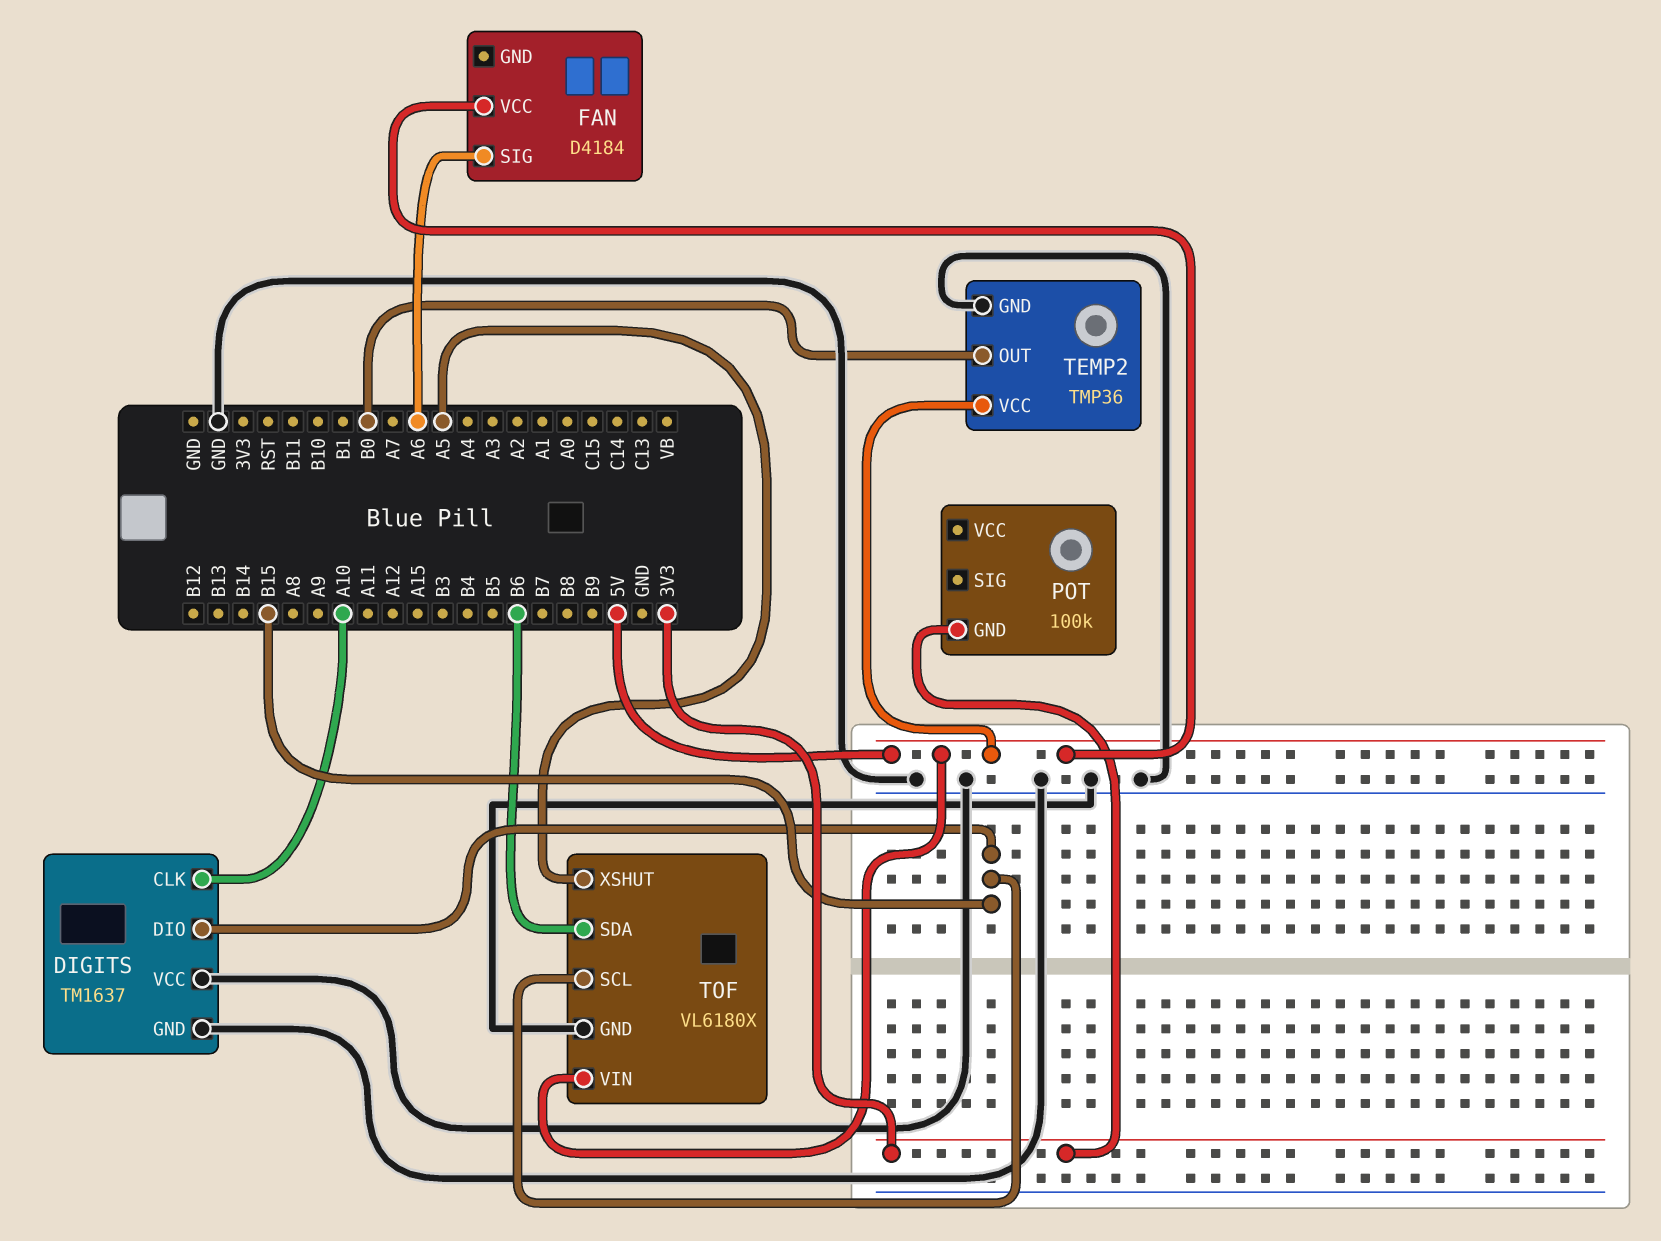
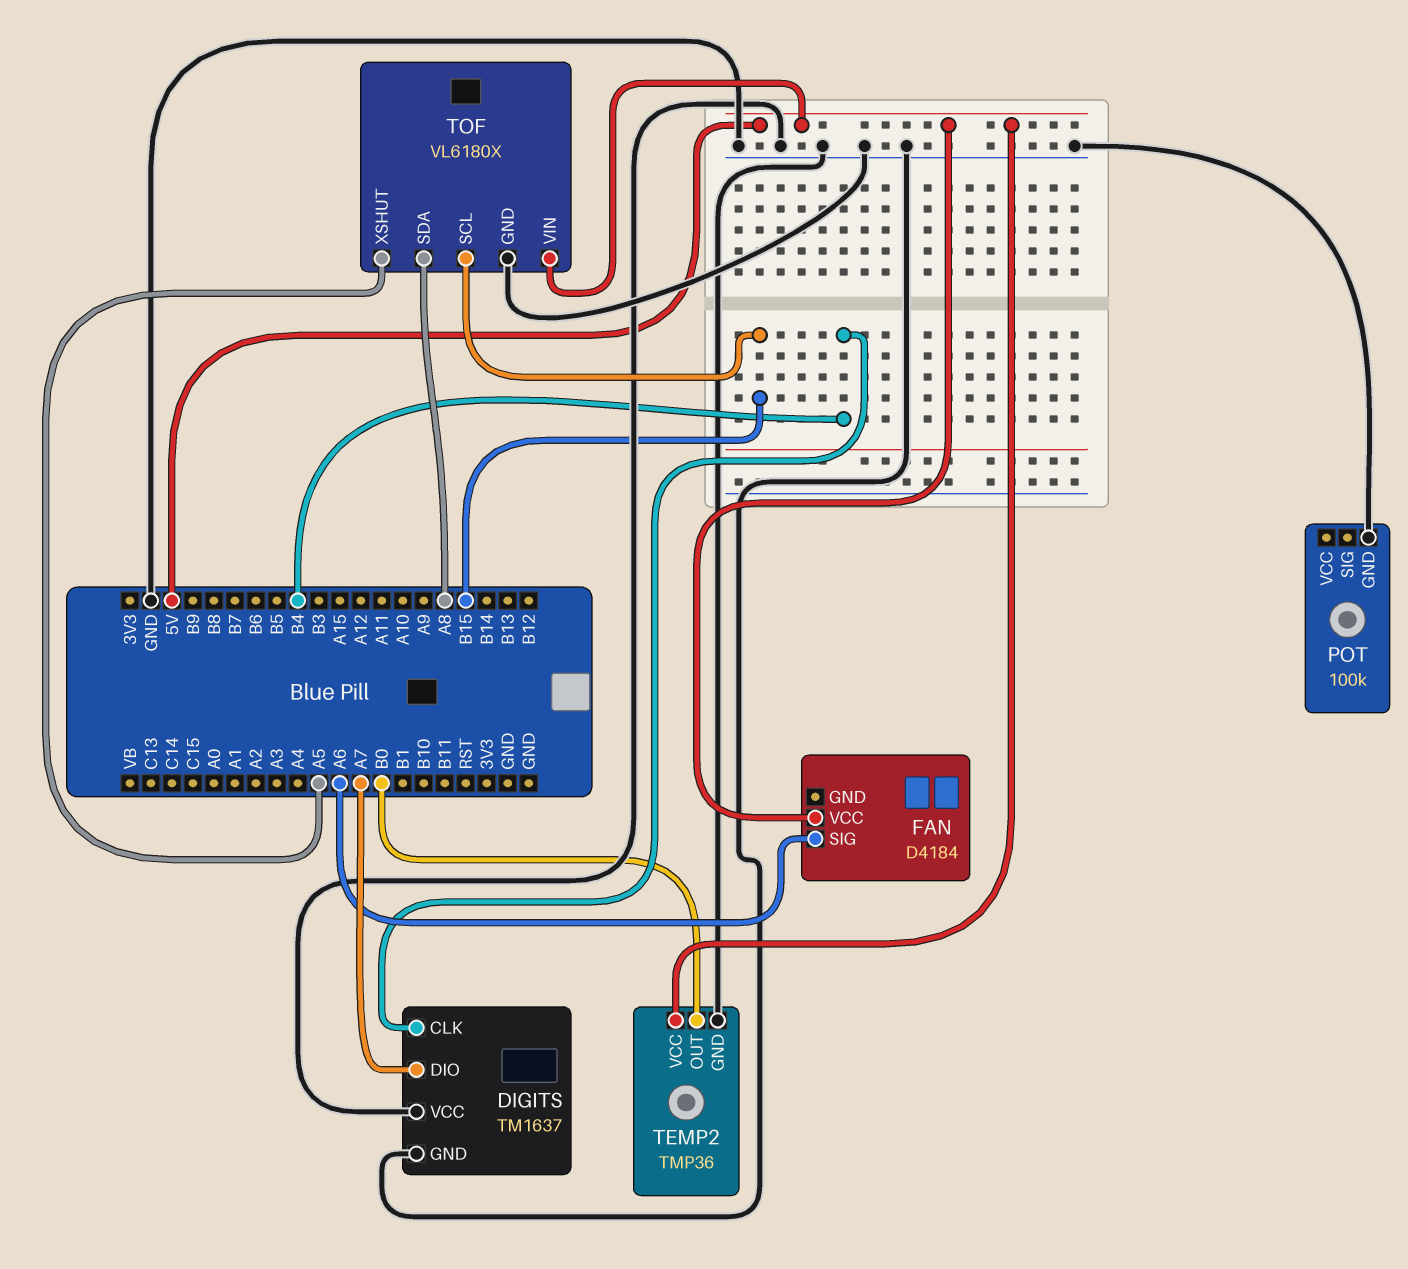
DIGITS pin CLK: A10 -> B4
DIGITS pin DIO: B15 -> A7
POT pin GND: 3V3 -> GND
TOF pin SDA: B6 -> A8

